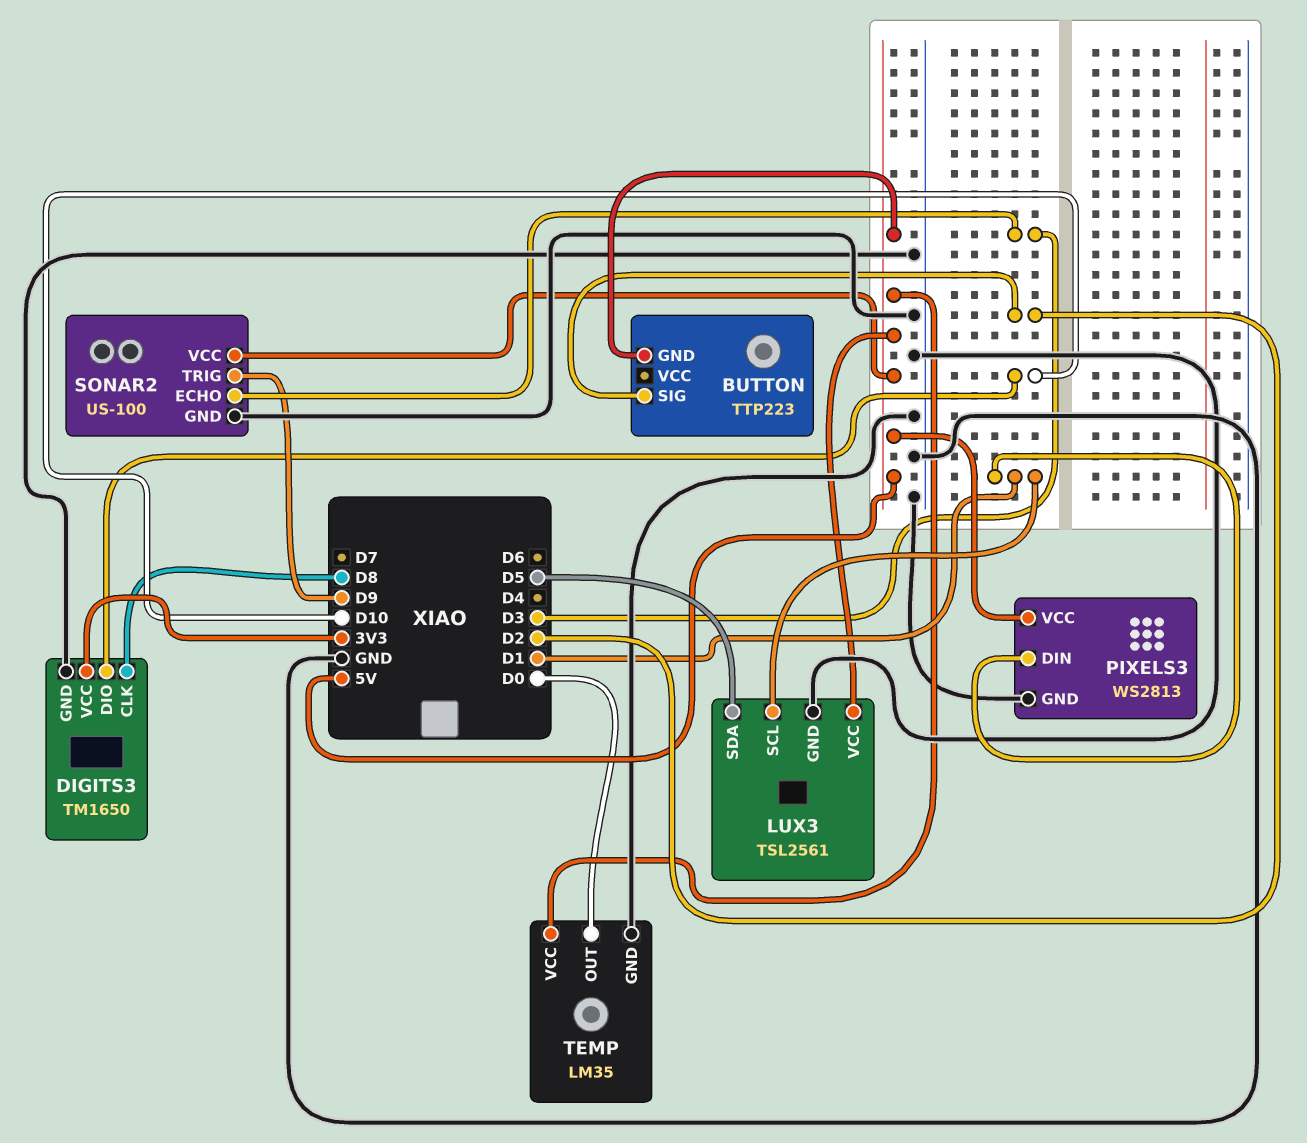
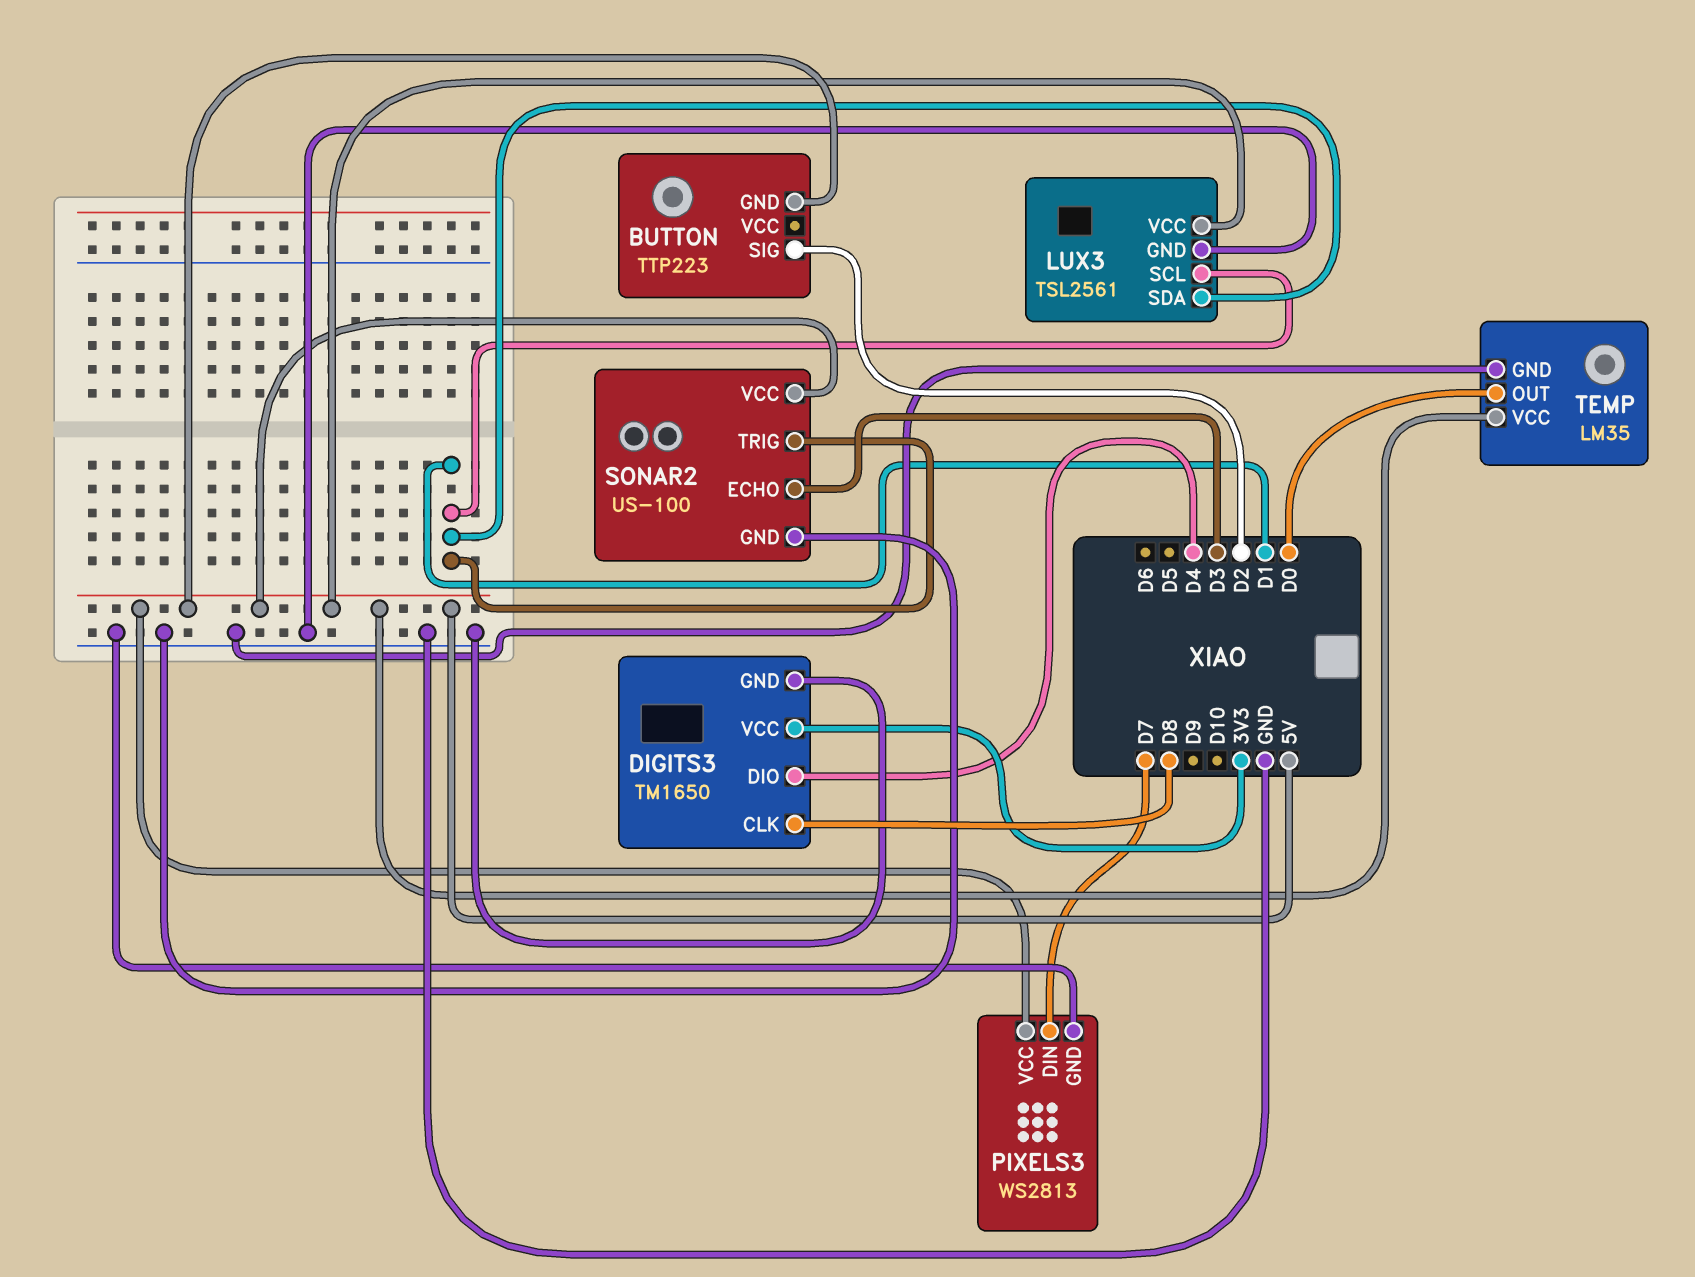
DIGITS3 pin DIO: D10 -> D4
LUX3 pin SDA: D5 -> D1
PIXELS3 pin DIN: D1 -> D7
SONAR2 pin TRIG: D9 -> D1

